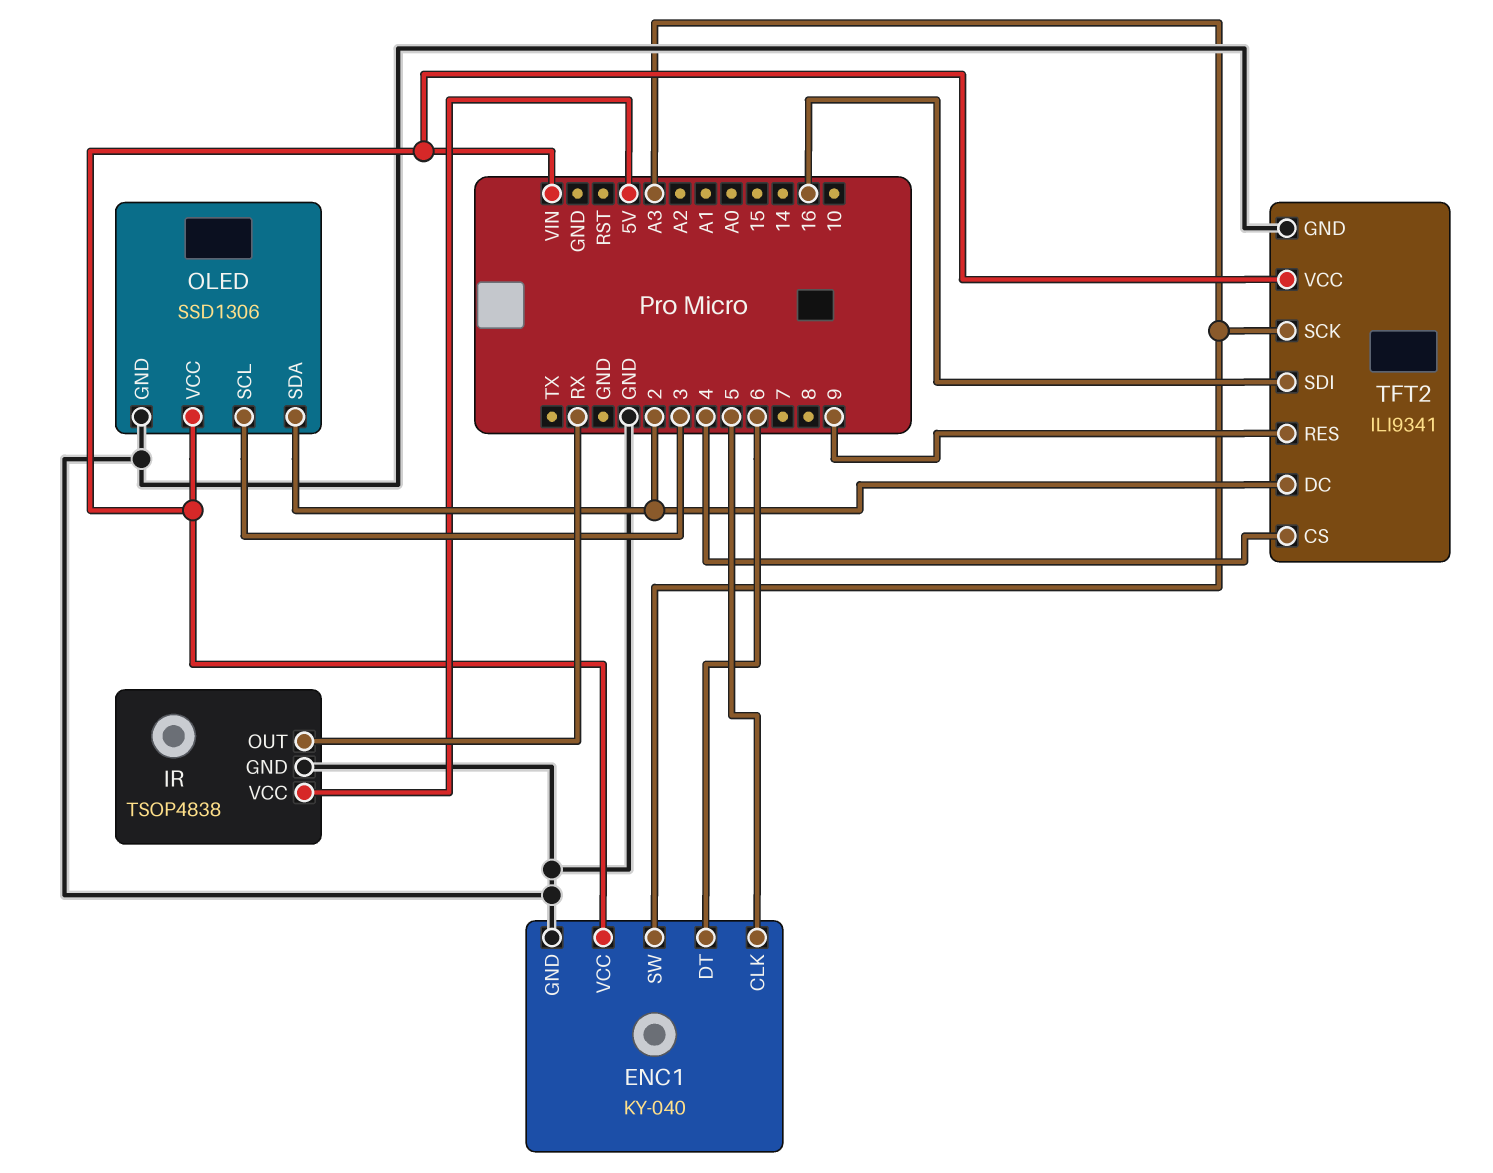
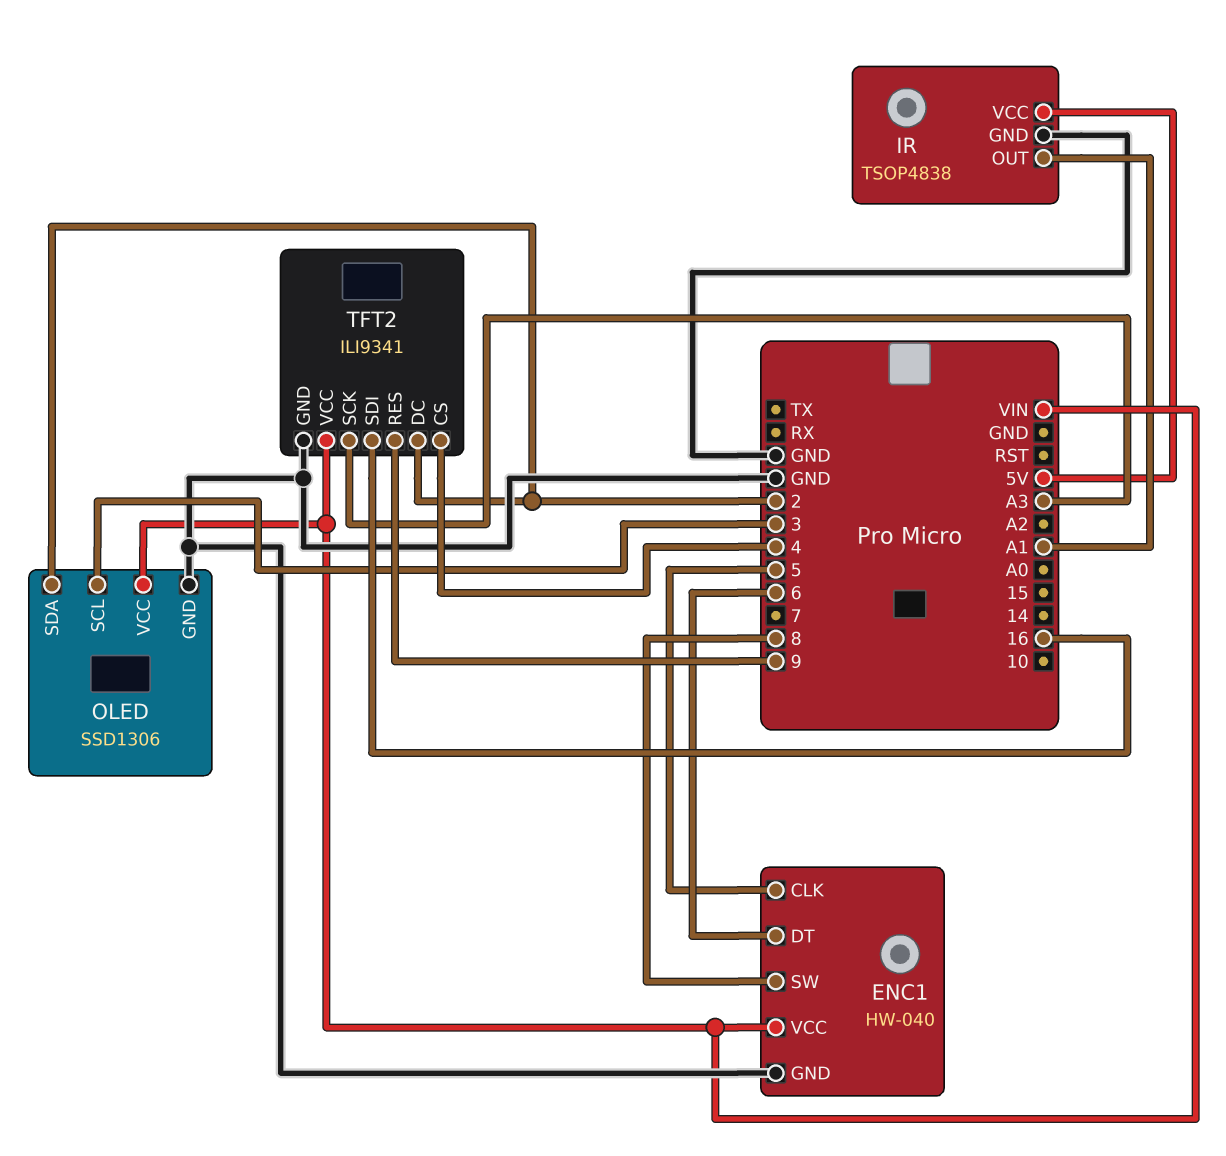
ENC1: KY-040 -> HW-040
ENC1 pin SW: A3 -> 8
IR pin OUT: RX -> A1

